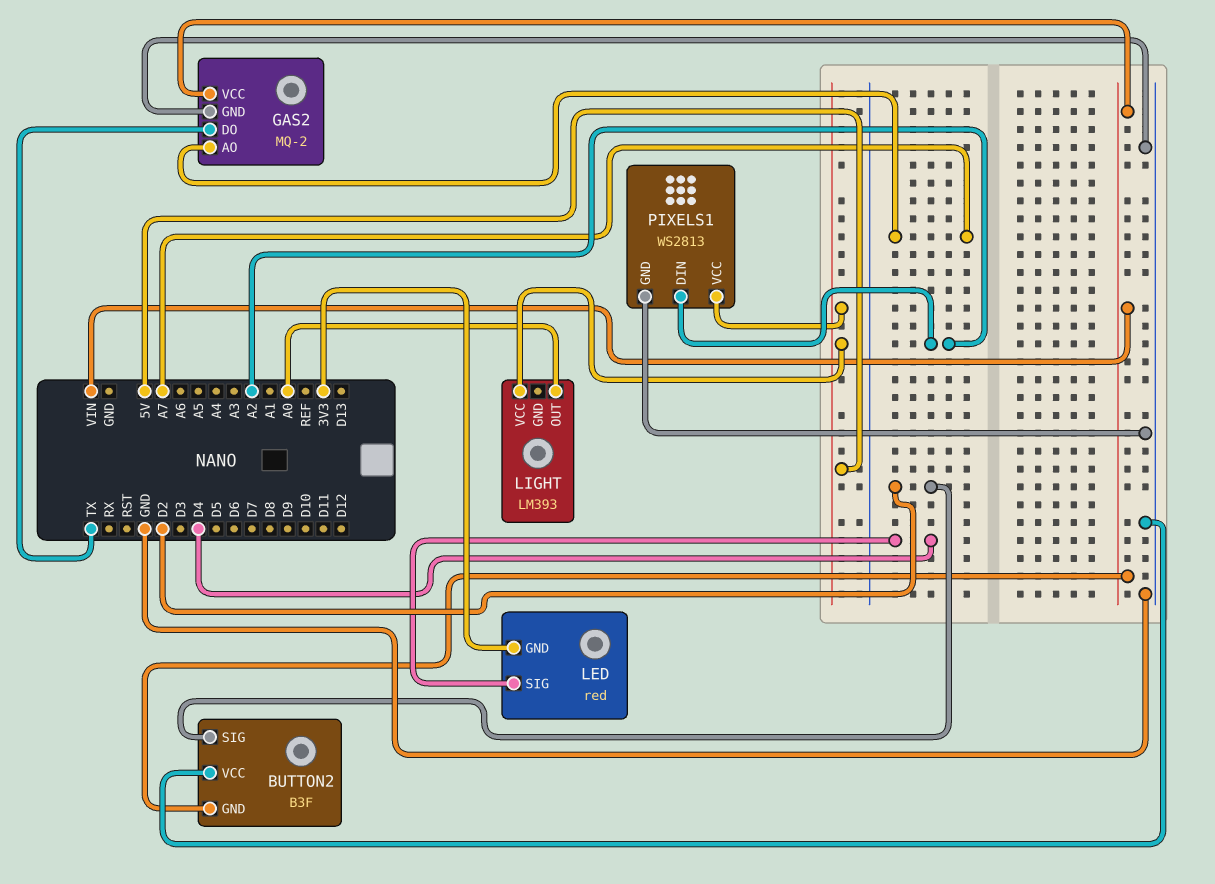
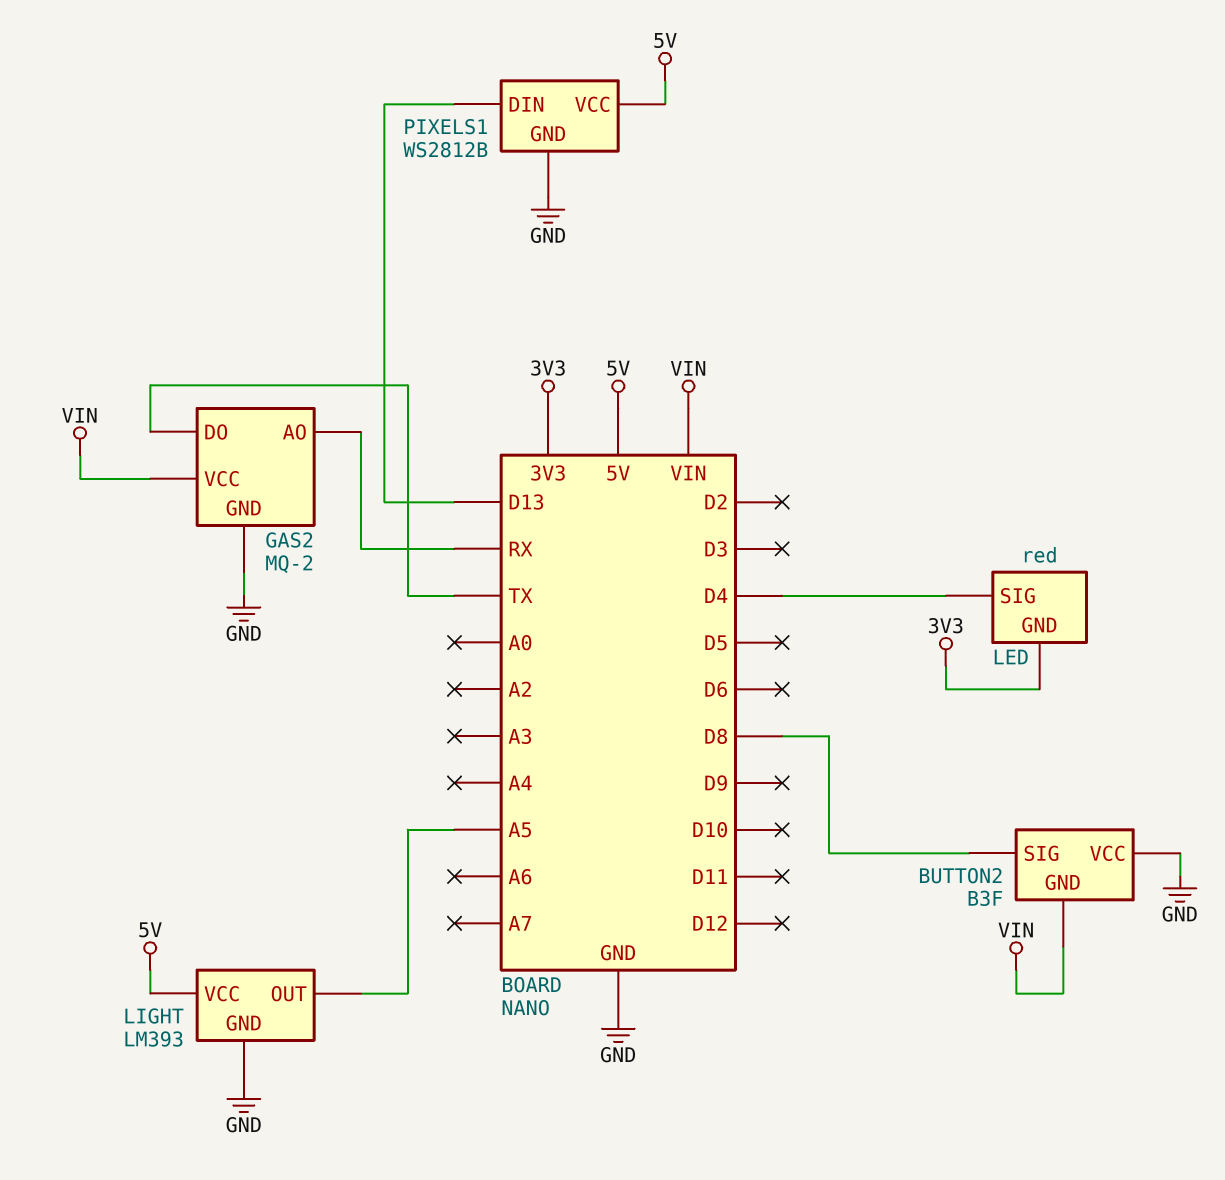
BUTTON2 pin SIG: D2 -> D8
GAS2 pin AO: A7 -> RX
LIGHT pin GND: none -> GND
LIGHT pin OUT: A0 -> A5
PIXELS1: WS2813 -> WS2812B
PIXELS1 pin DIN: A2 -> D13

